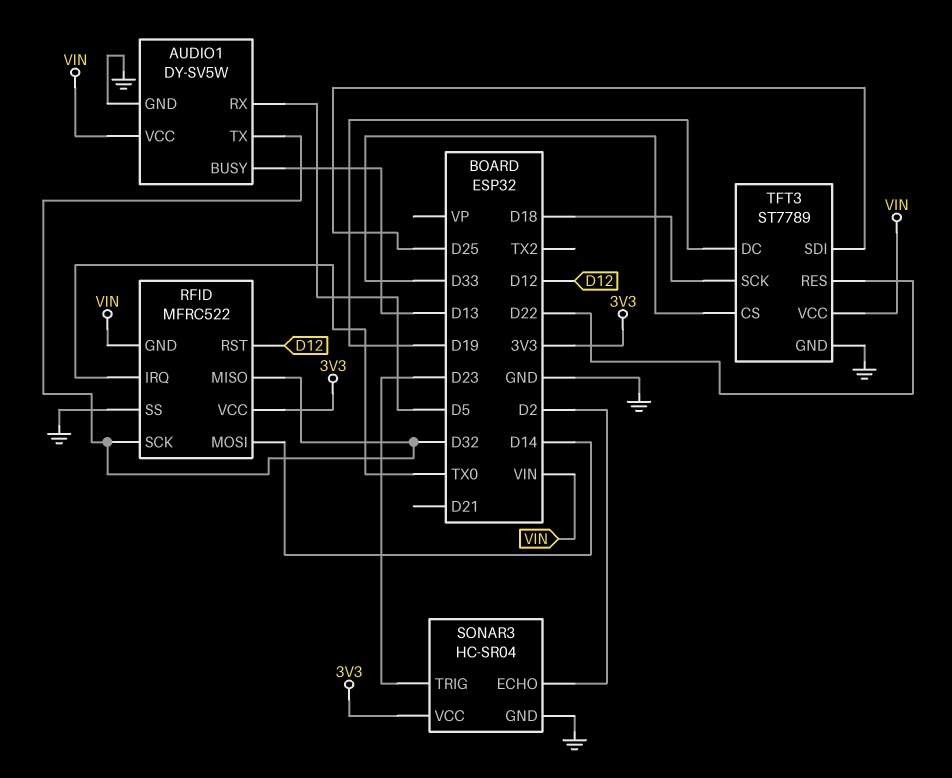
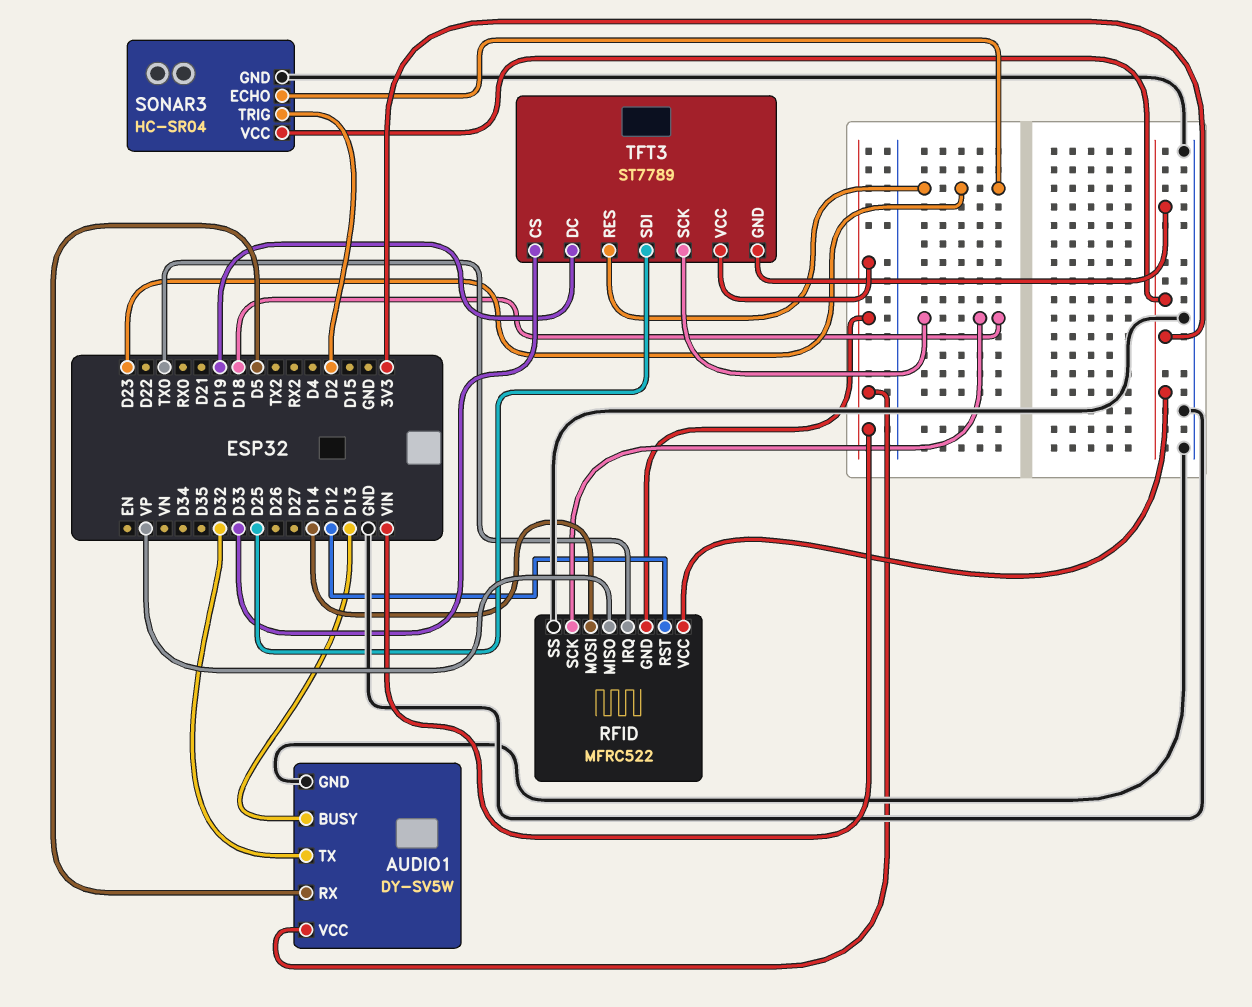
RFID pin MISO: D32 -> VP
RFID pin SCK: D32 -> D18
SONAR3 pin ECHO: D2 -> D23
SONAR3 pin TRIG: D23 -> D2
TFT3 pin GND: GND -> 3V3
TFT3 pin RES: D22 -> D23

